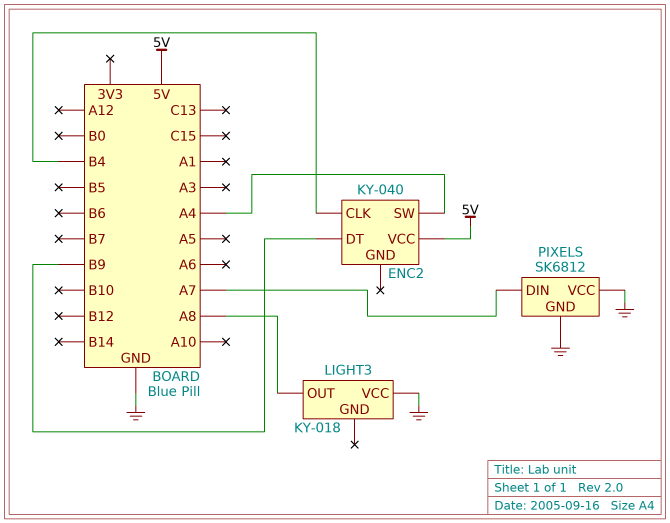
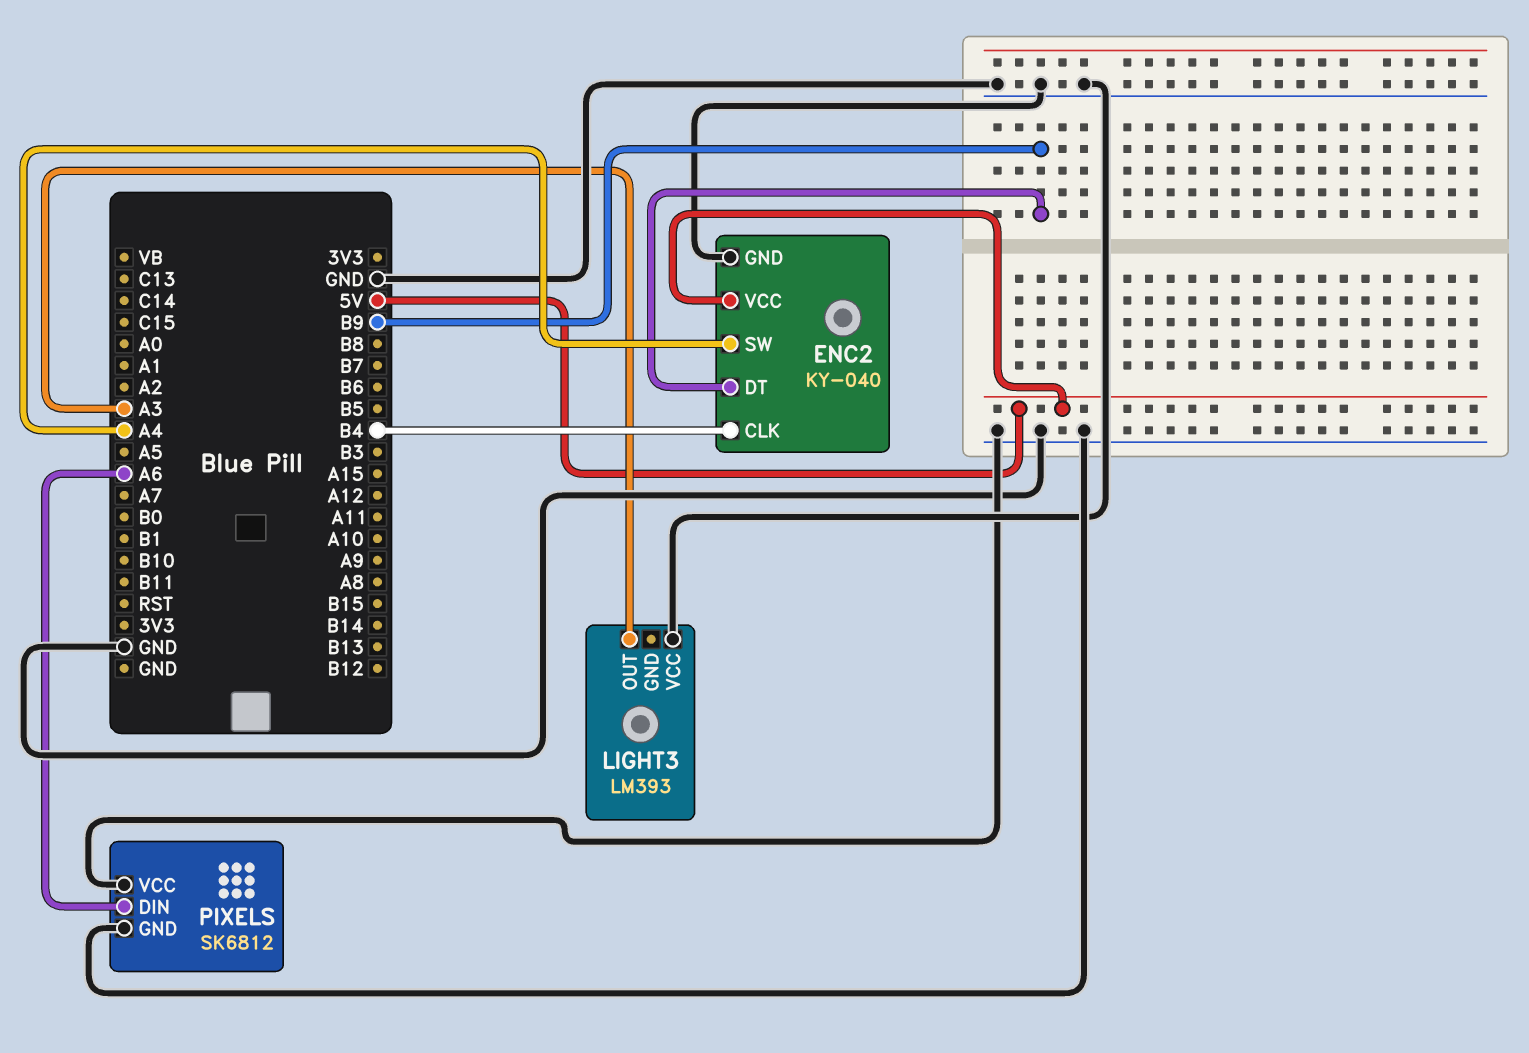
ENC2 pin GND: none -> GND
LIGHT3: KY-018 -> LM393
LIGHT3 pin OUT: A8 -> A3
PIXELS pin DIN: A7 -> A6

